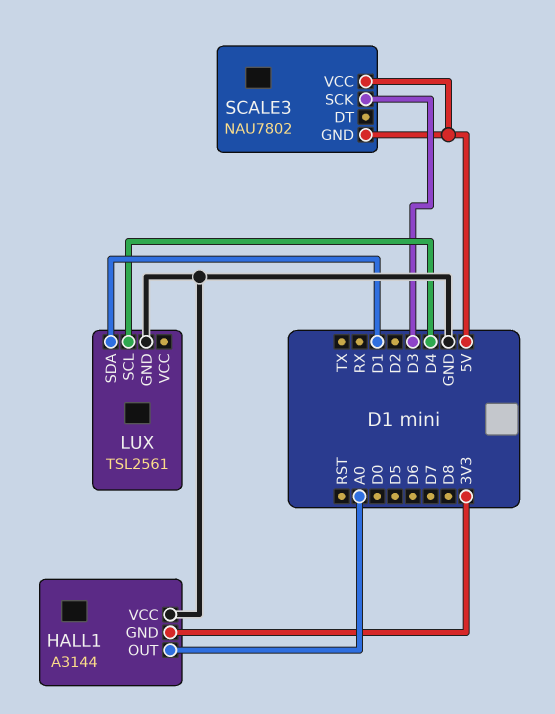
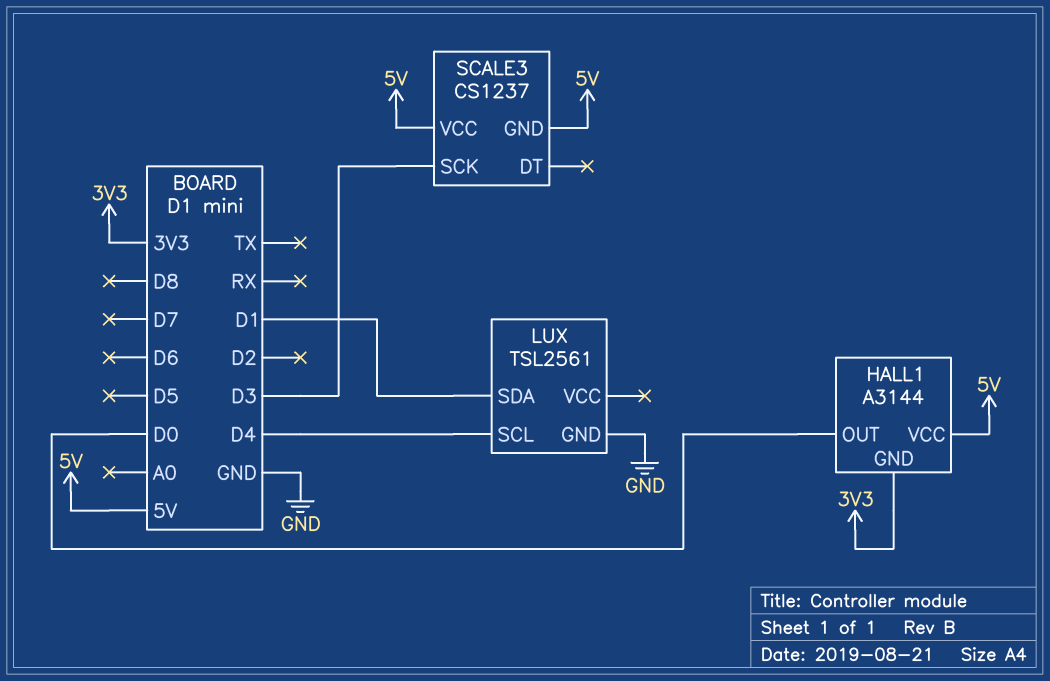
HALL1 pin OUT: A0 -> D0
HALL1 pin VCC: GND -> 5V
SCALE3: NAU7802 -> CS1237

